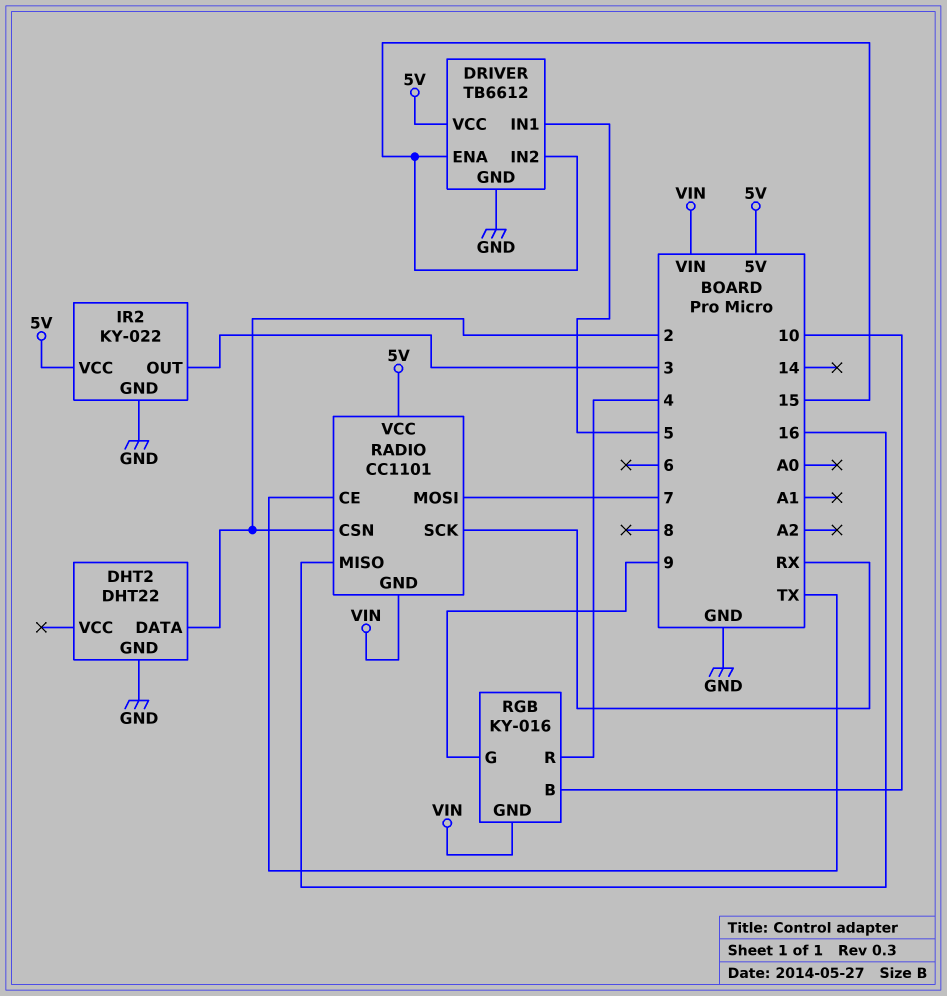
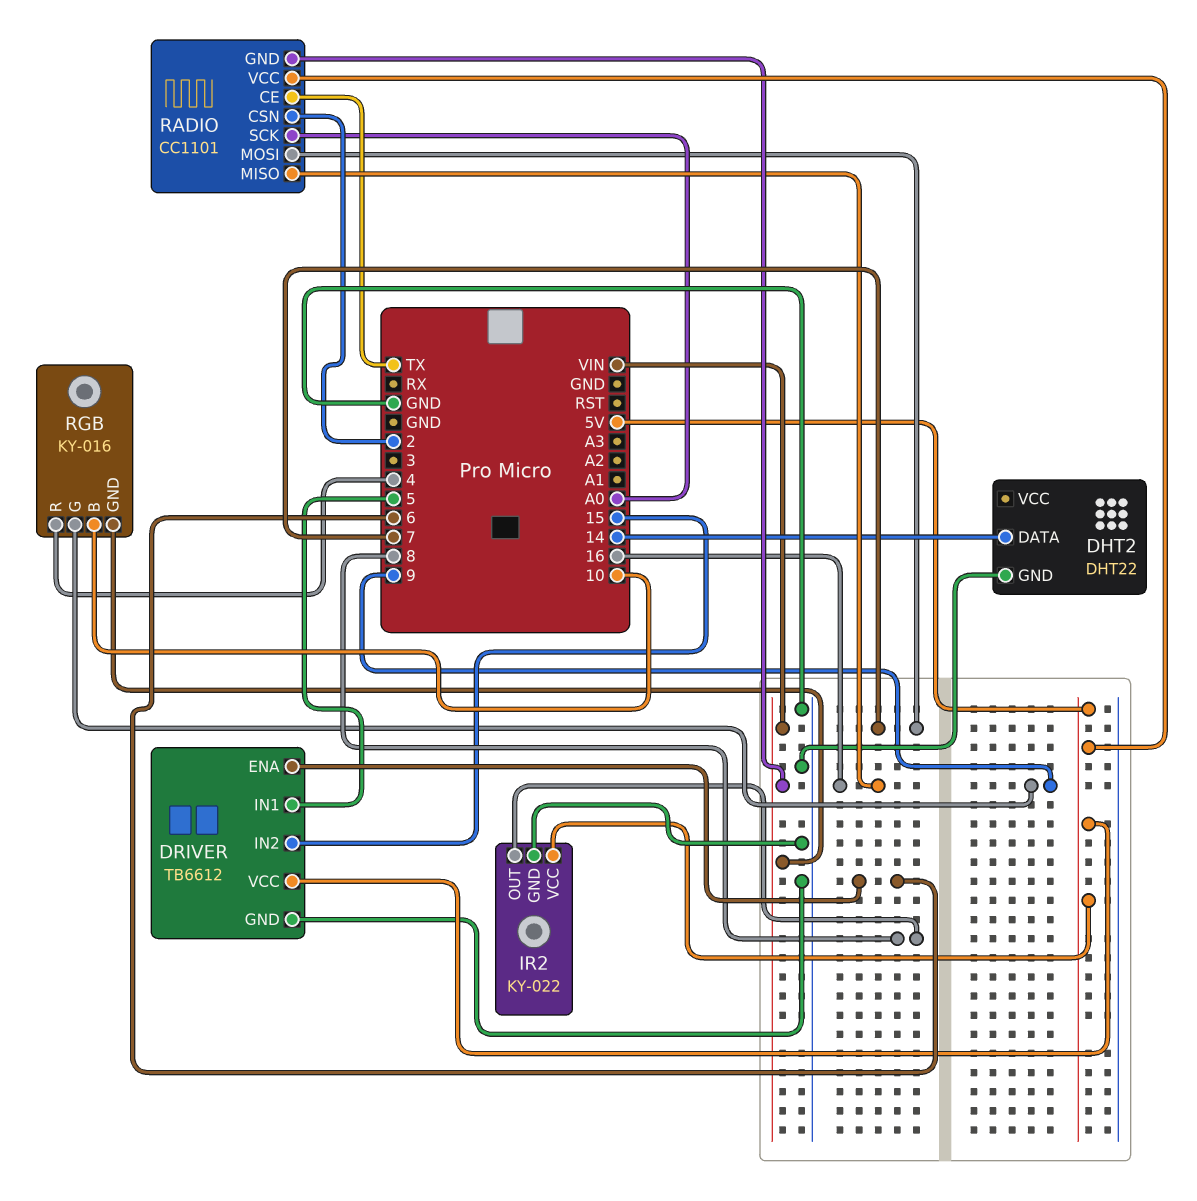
DHT2 pin DATA: 2 -> 14
DRIVER pin ENA: 15 -> 6
IR2 pin OUT: 3 -> 8
RADIO pin SCK: RX -> A0

